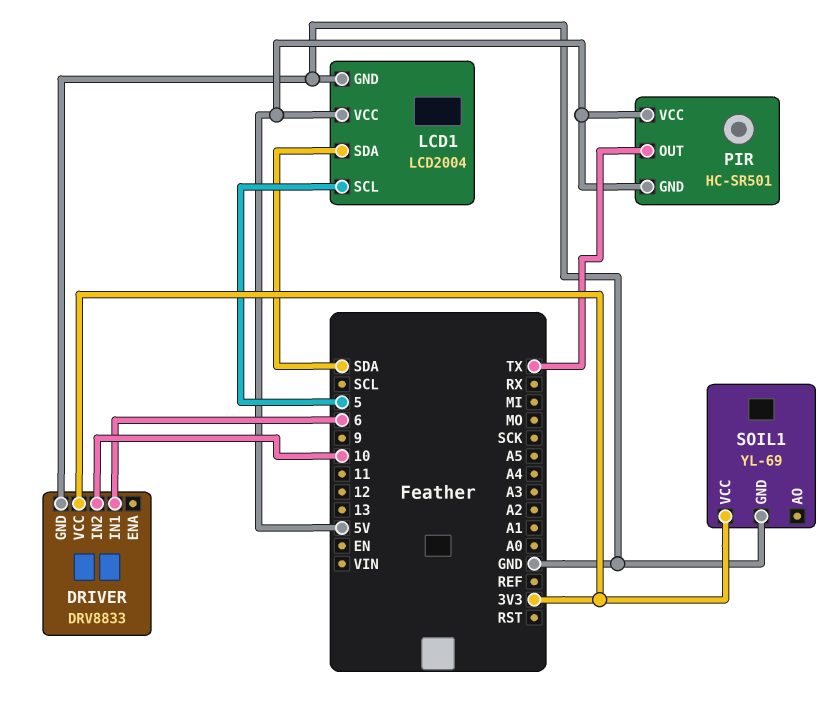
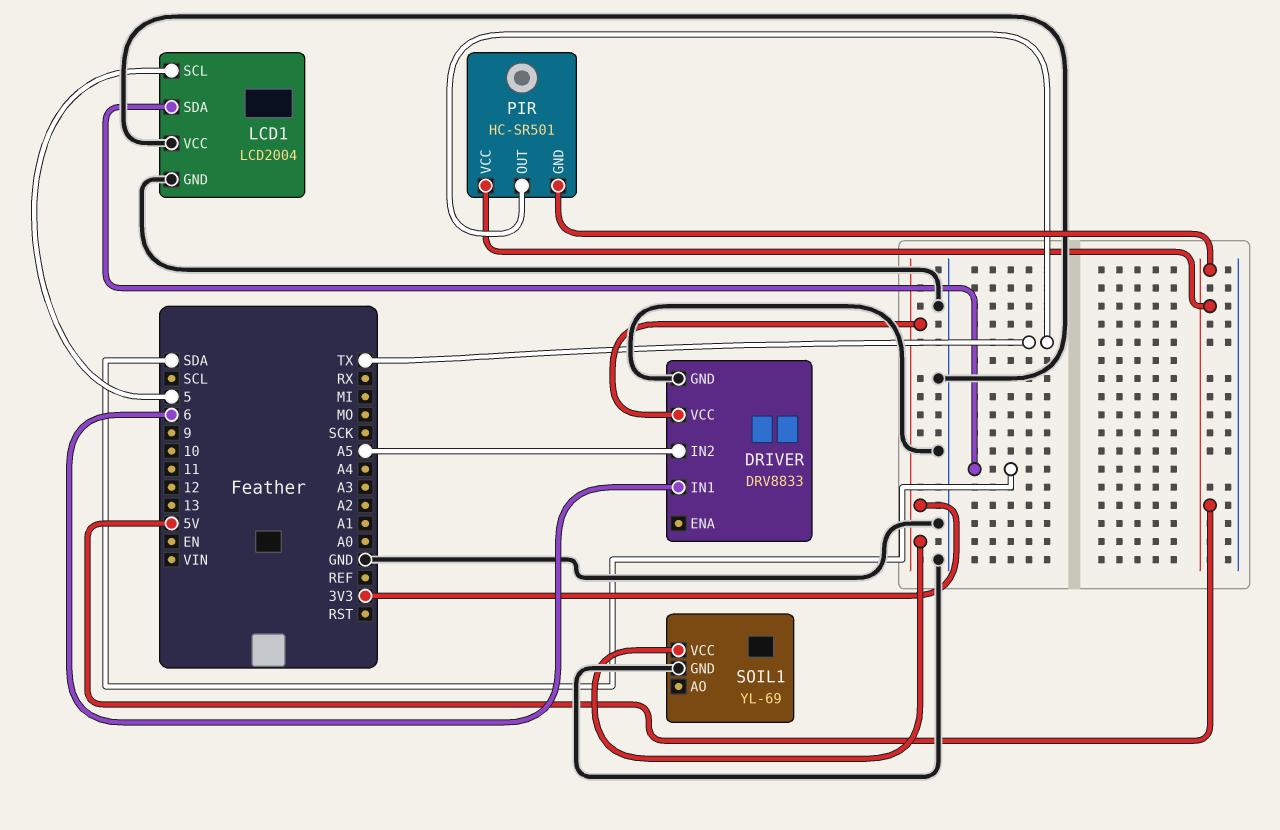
DRIVER pin IN2: 10 -> A5
LCD1 pin VCC: 5V -> GND

